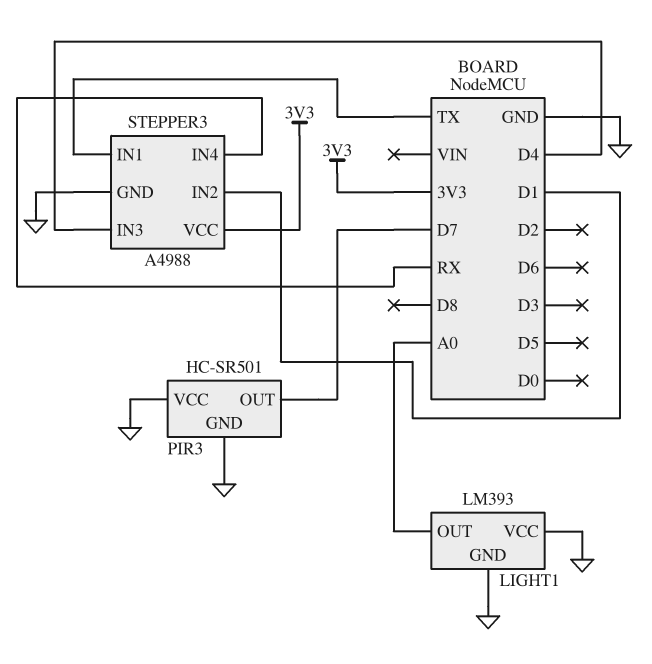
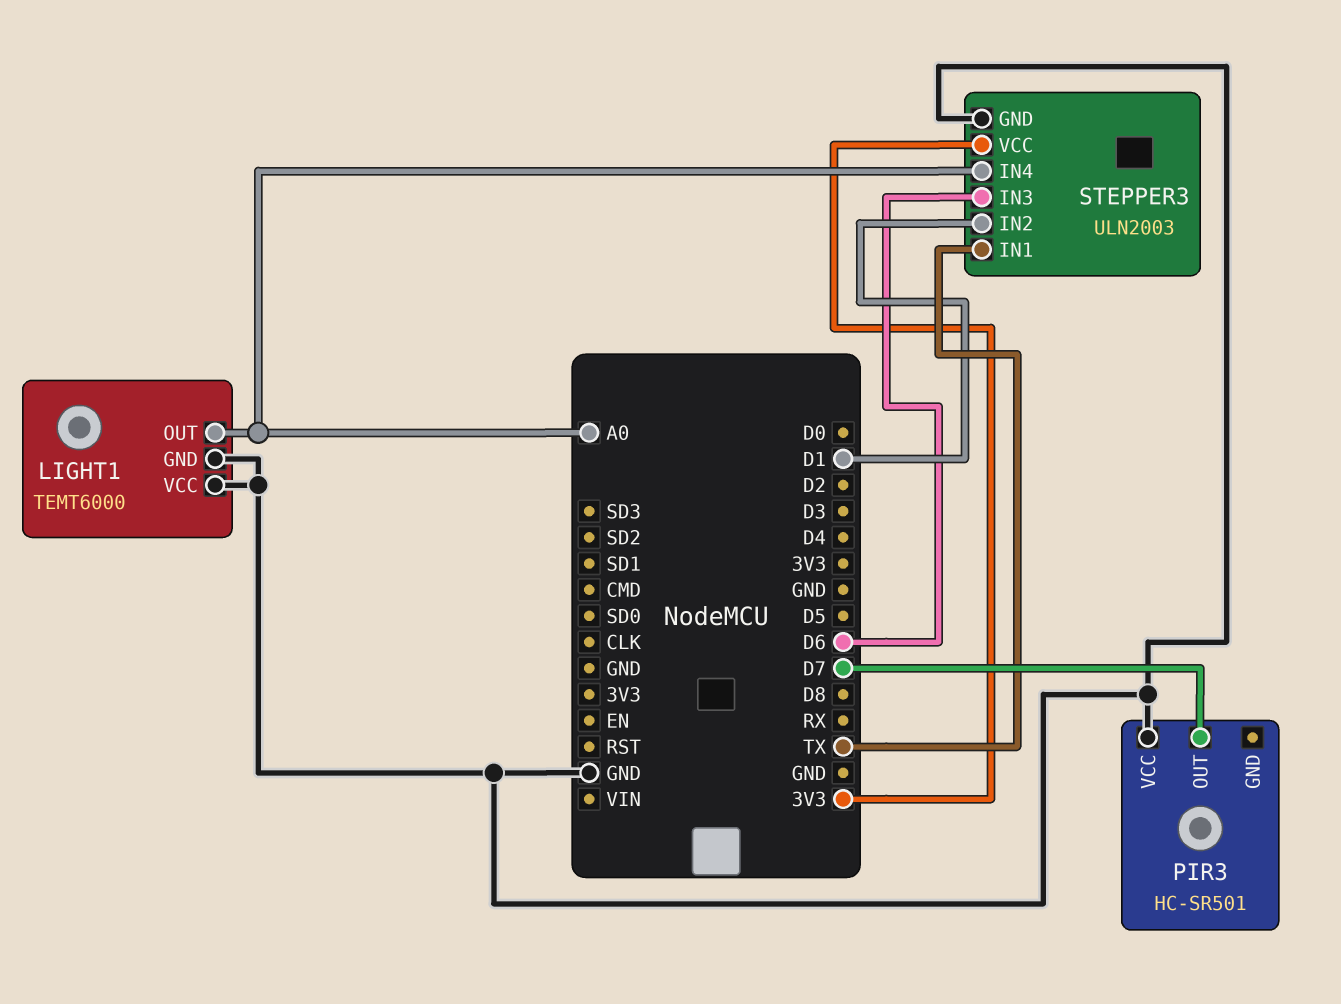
LIGHT1: LM393 -> TEMT6000
PIR3 pin GND: GND -> none
STEPPER3: A4988 -> ULN2003
STEPPER3 pin IN3: D4 -> D6
STEPPER3 pin IN4: RX -> A0

